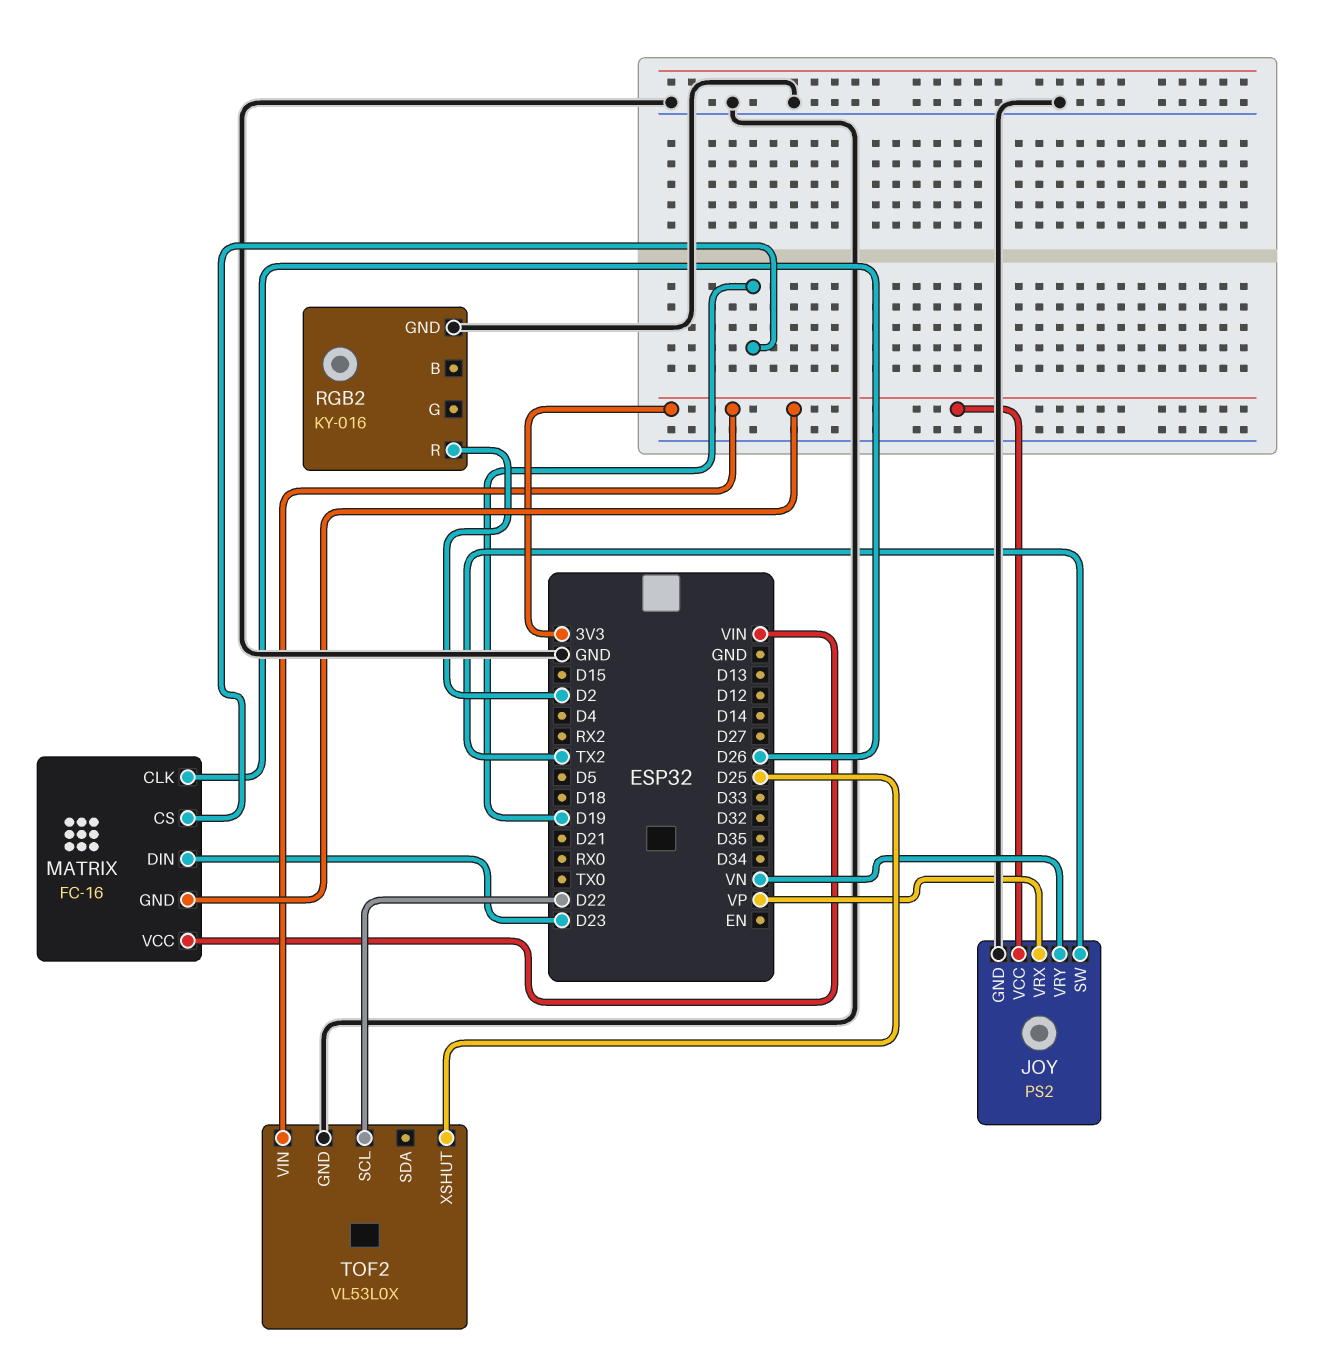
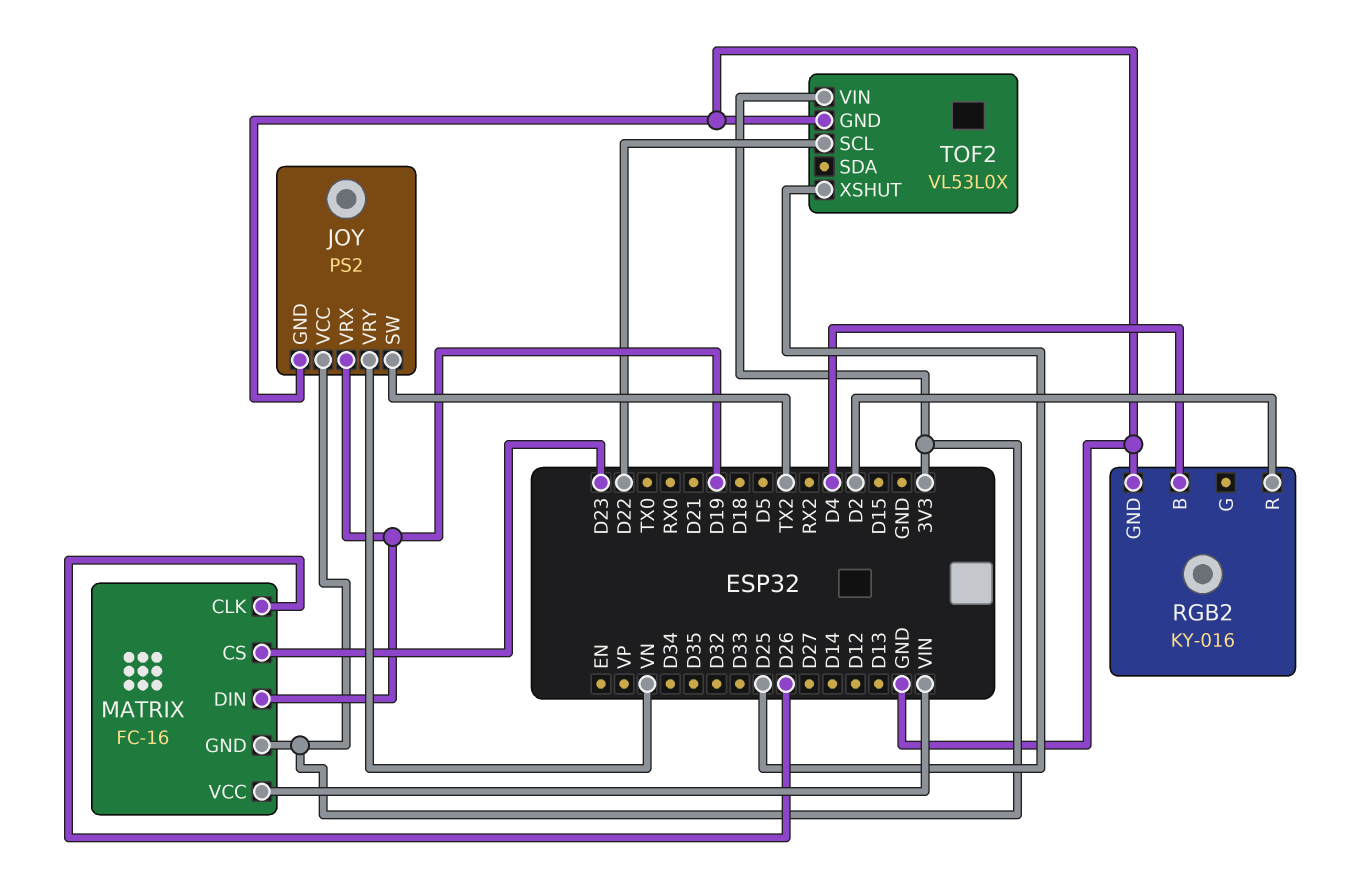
JOY pin VRX: VP -> D19
MATRIX pin CS: D19 -> D23
MATRIX pin DIN: D23 -> D19
RGB2 pin B: none -> D4

